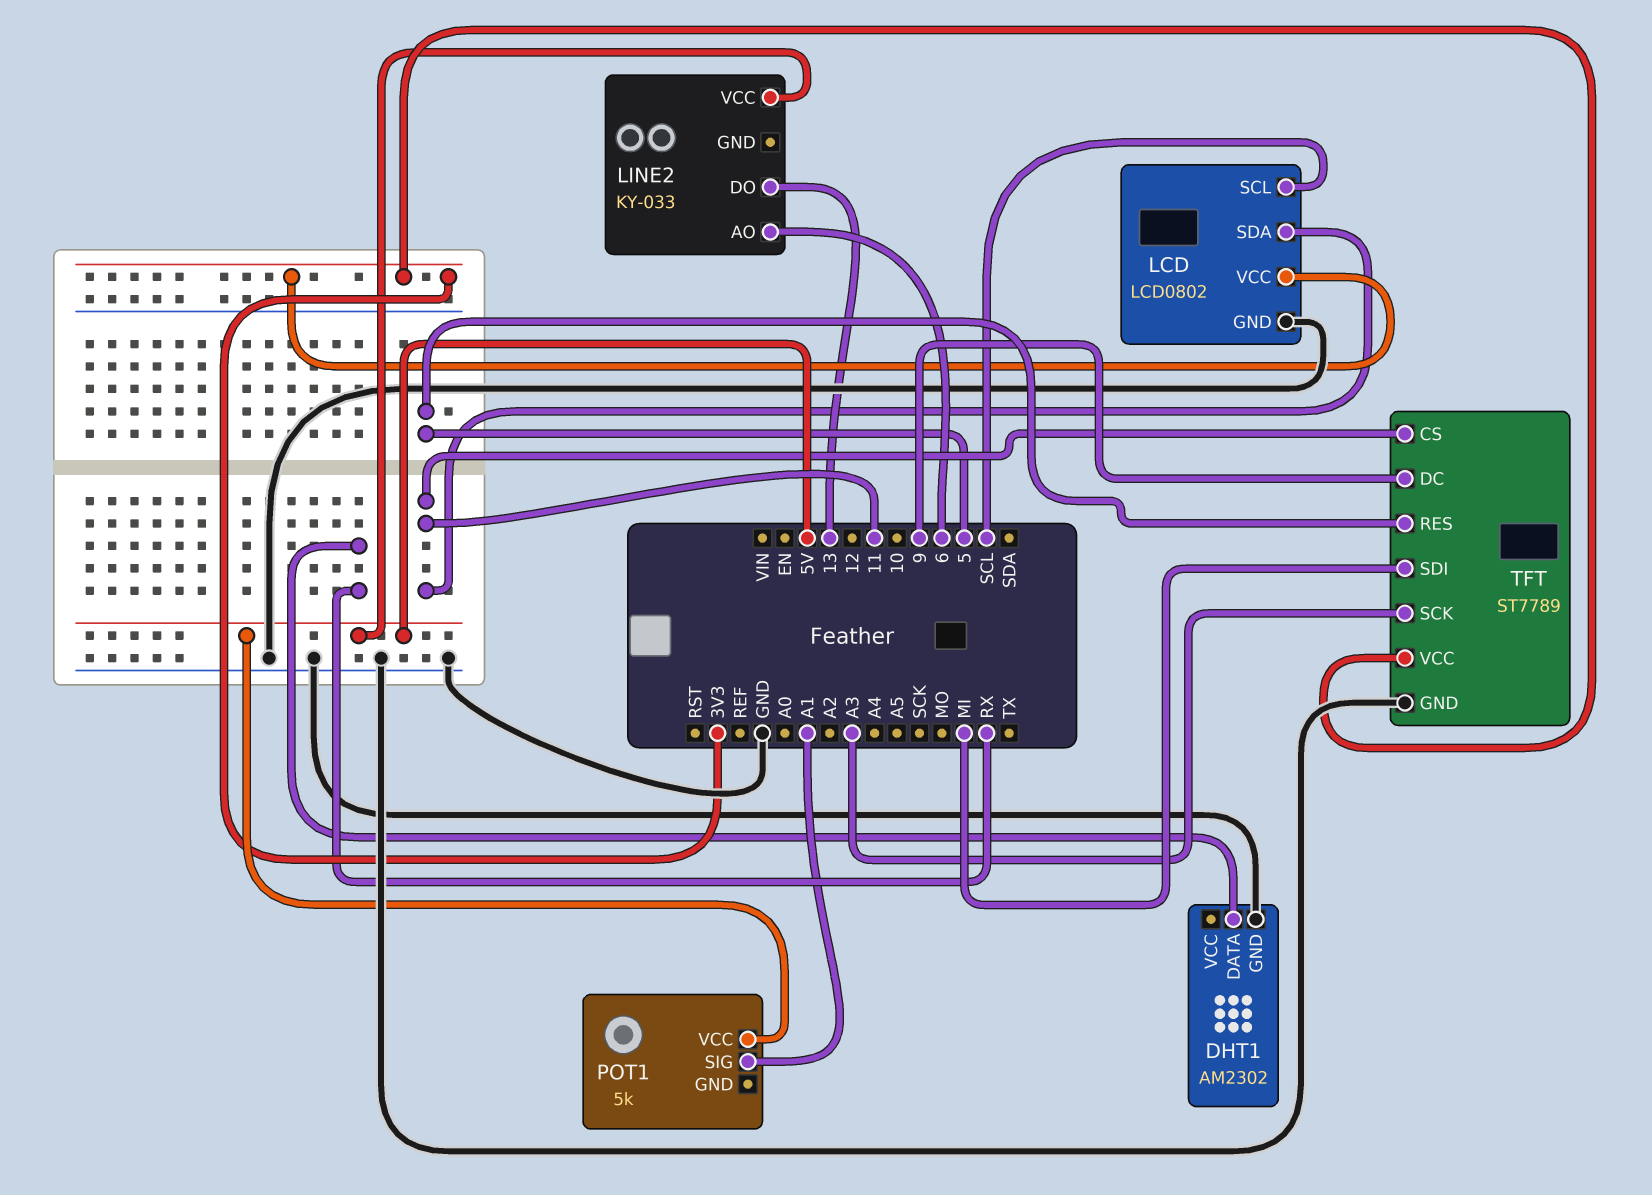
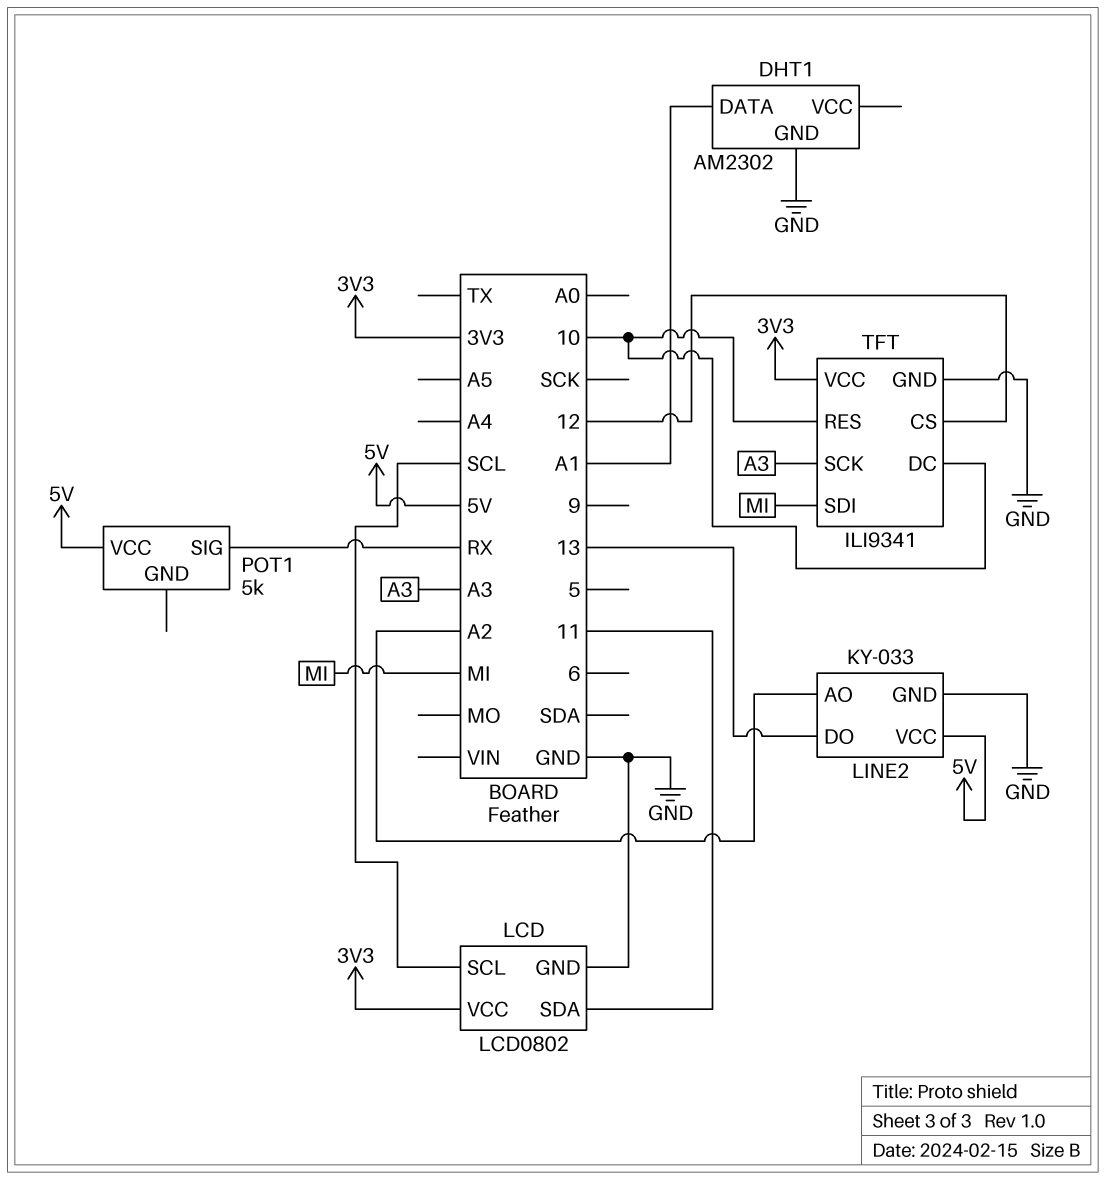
DHT1 pin DATA: RX -> A1
LINE2 pin AO: 6 -> A2
LINE2 pin GND: none -> GND
POT1 pin SIG: A1 -> RX
TFT: ST7789 -> ILI9341
TFT pin CS: 11 -> 12
TFT pin DC: 9 -> 10
TFT pin RES: 5 -> 10

